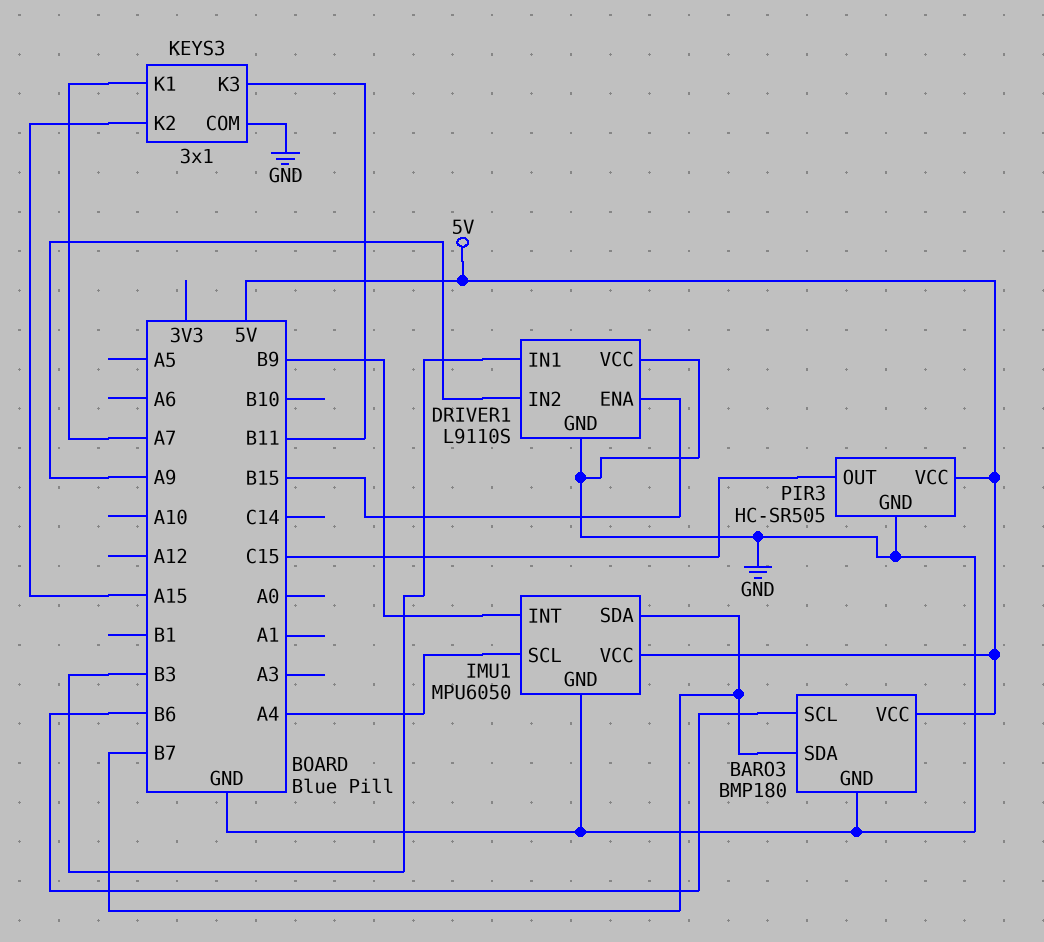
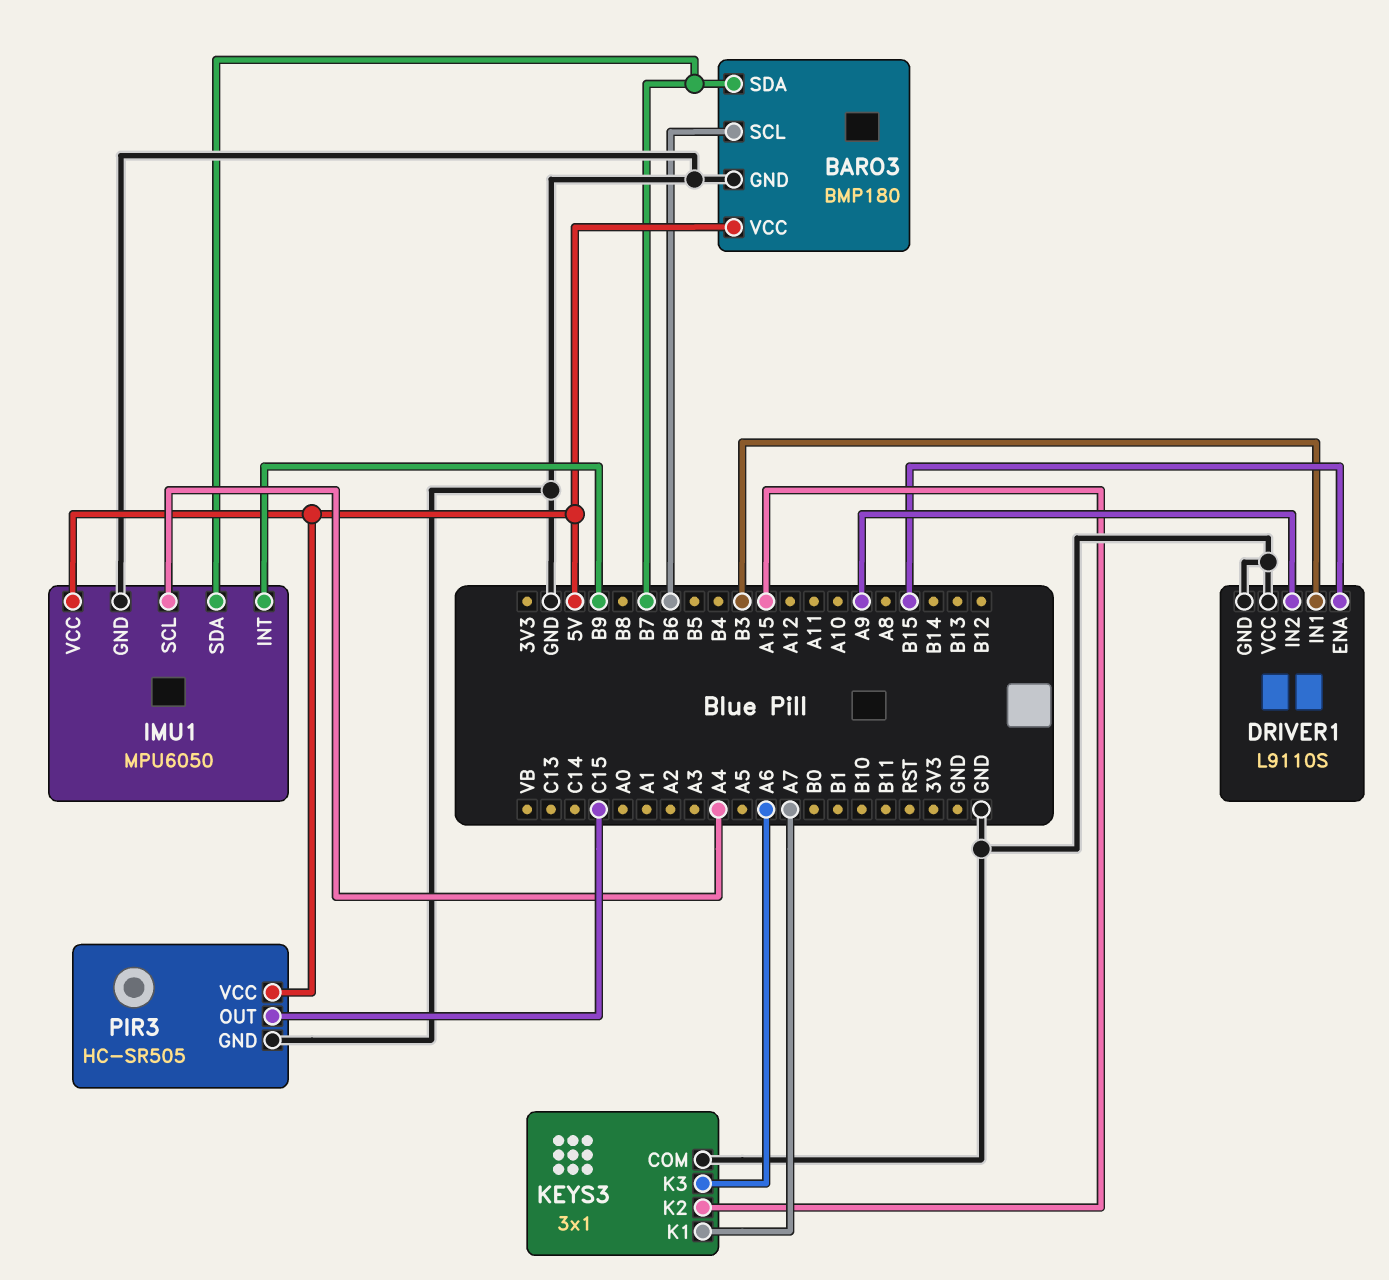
KEYS3 pin K3: B11 -> A6

